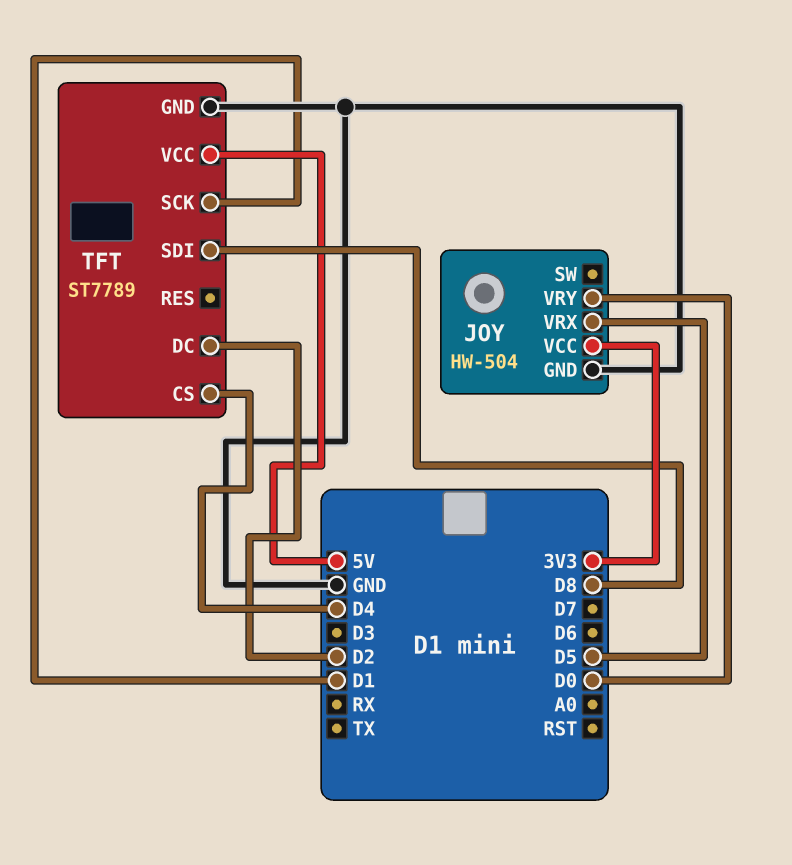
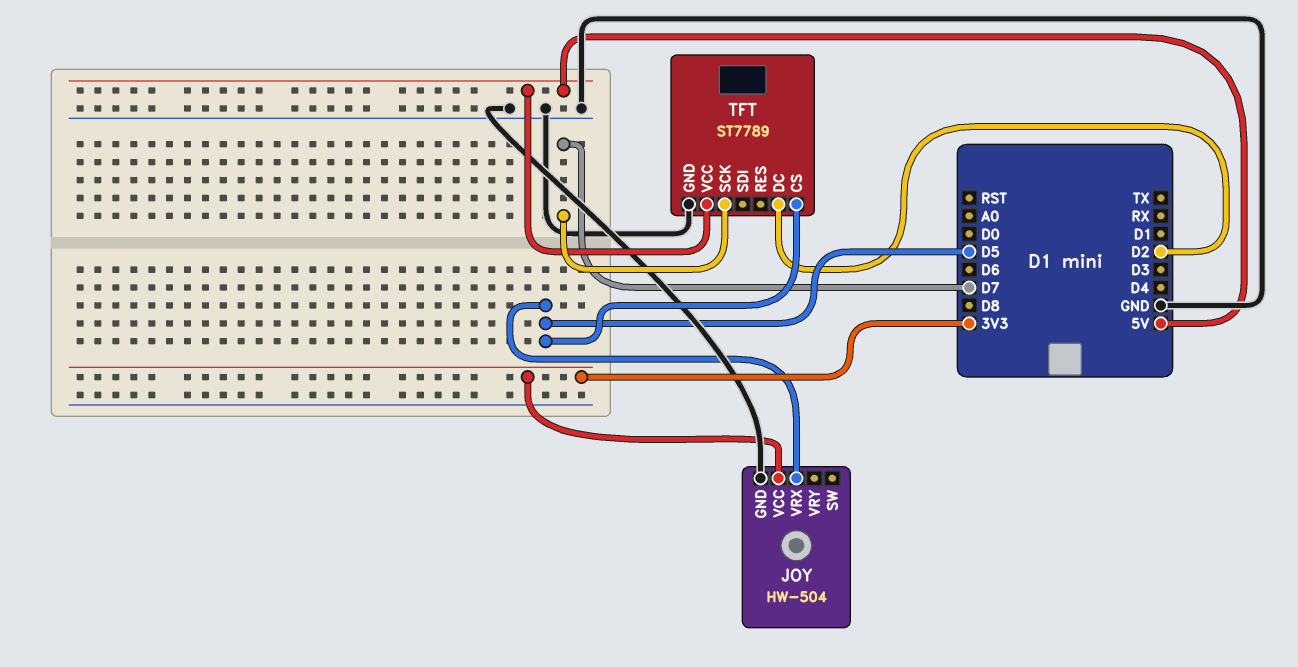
JOY pin VRY: D0 -> none
TFT pin CS: D4 -> D5
TFT pin SCK: D1 -> D7
TFT pin SDI: D8 -> none

